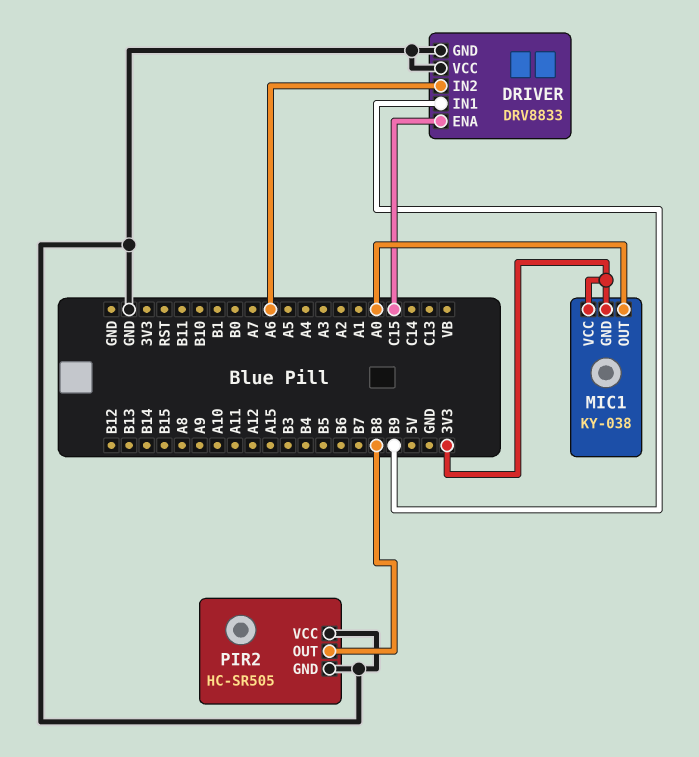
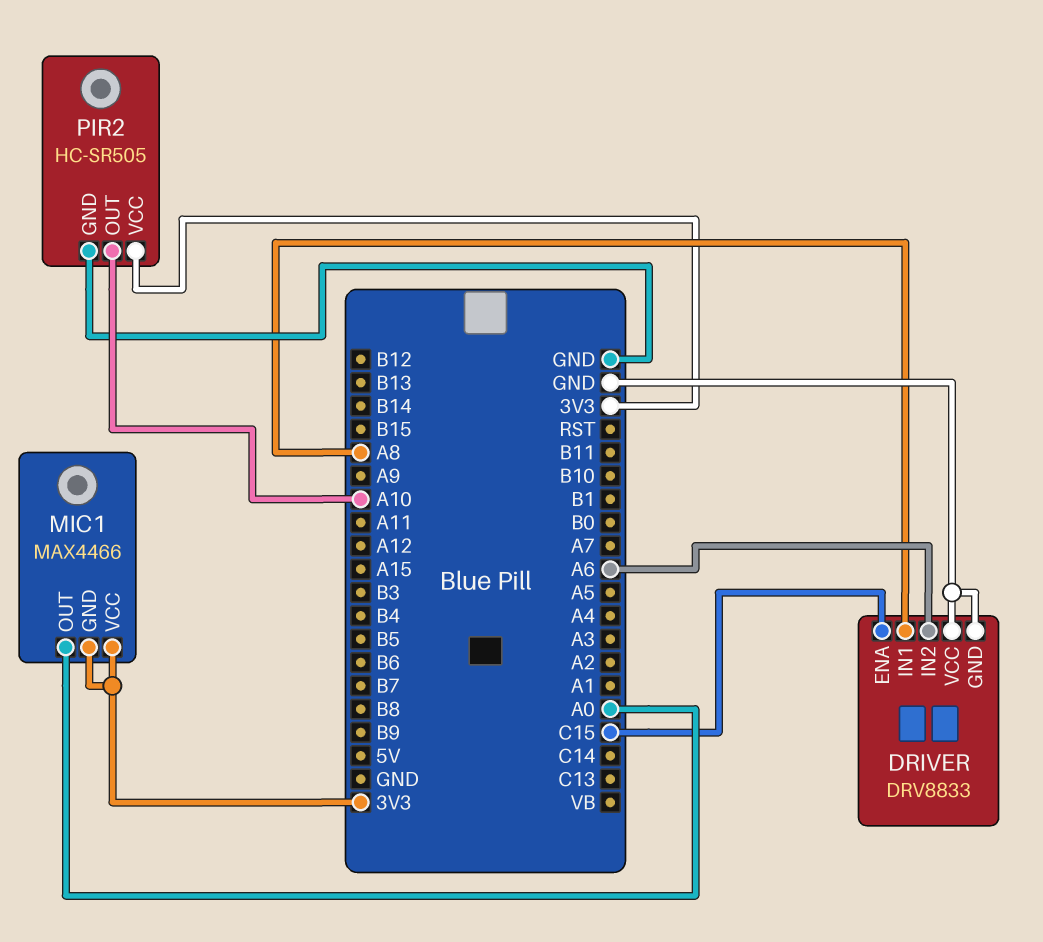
DRIVER pin IN1: B9 -> A8
MIC1: KY-038 -> MAX4466
PIR2 pin OUT: B8 -> A10
PIR2 pin VCC: GND -> 3V3

